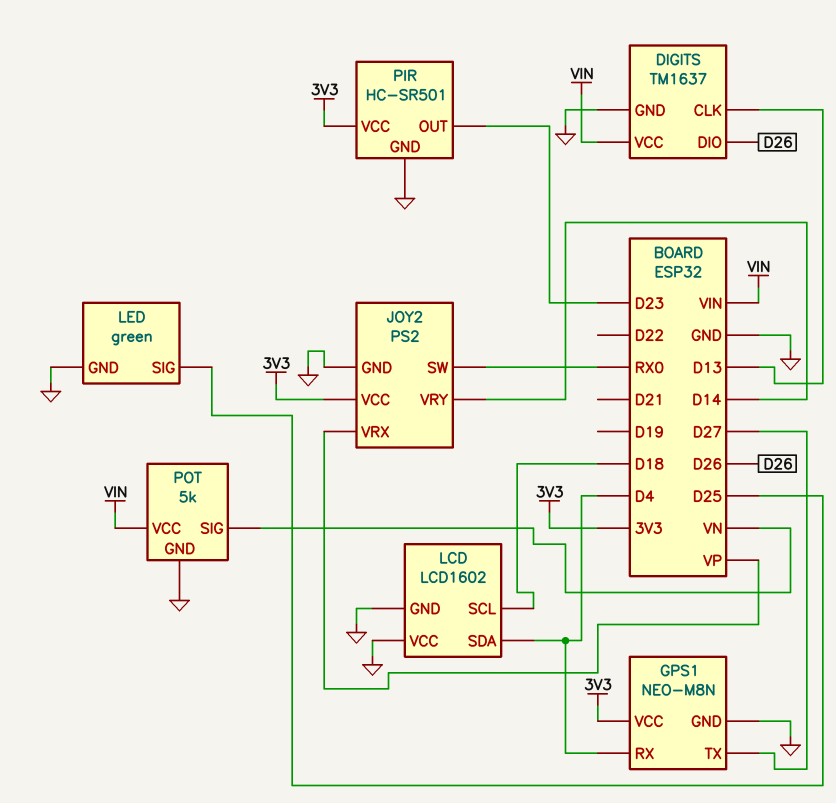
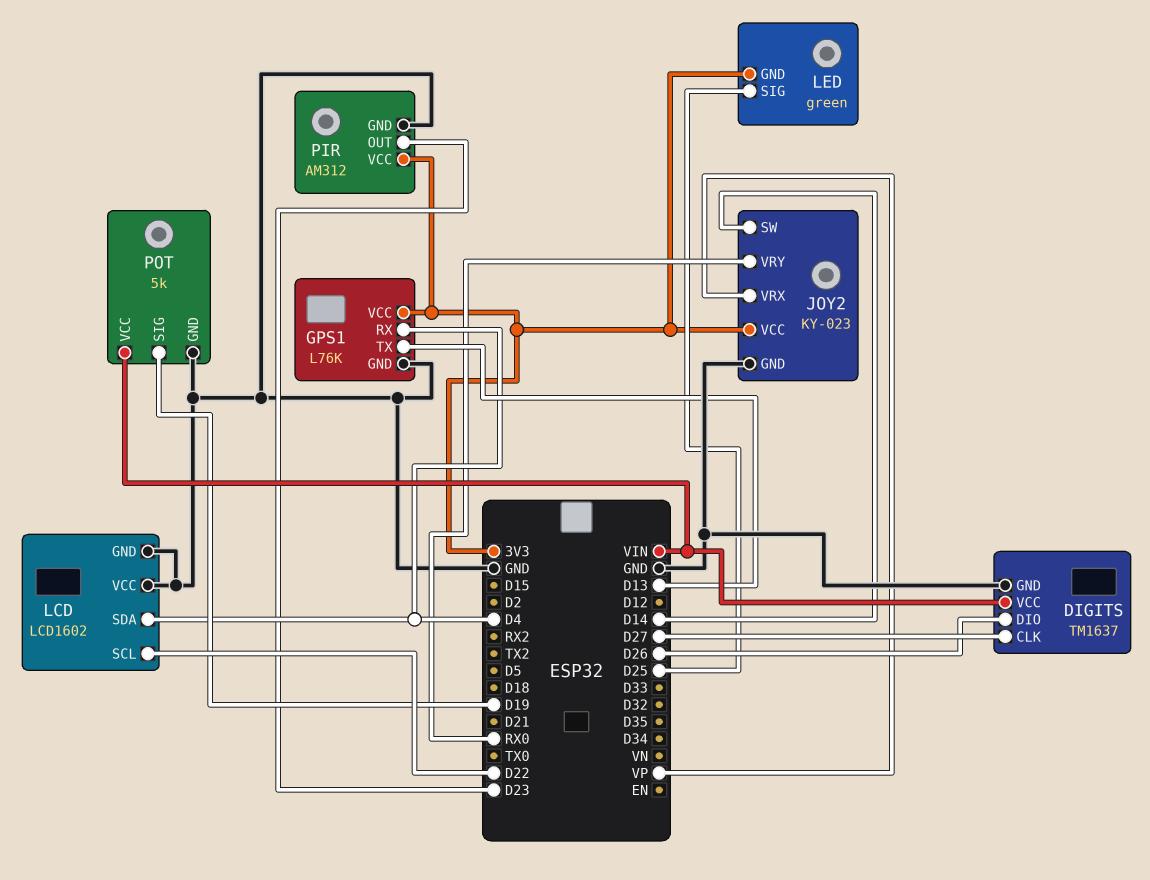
DIGITS pin CLK: D13 -> D27
GPS1: NEO-M8N -> L76K
GPS1 pin TX: D27 -> D13
JOY2: PS2 -> KY-023
JOY2 pin SW: RX0 -> D14
JOY2 pin VRY: D14 -> RX0
LCD pin SCL: D18 -> D22
LED pin GND: GND -> 3V3
PIR: HC-SR501 -> AM312
POT pin SIG: VN -> D19

